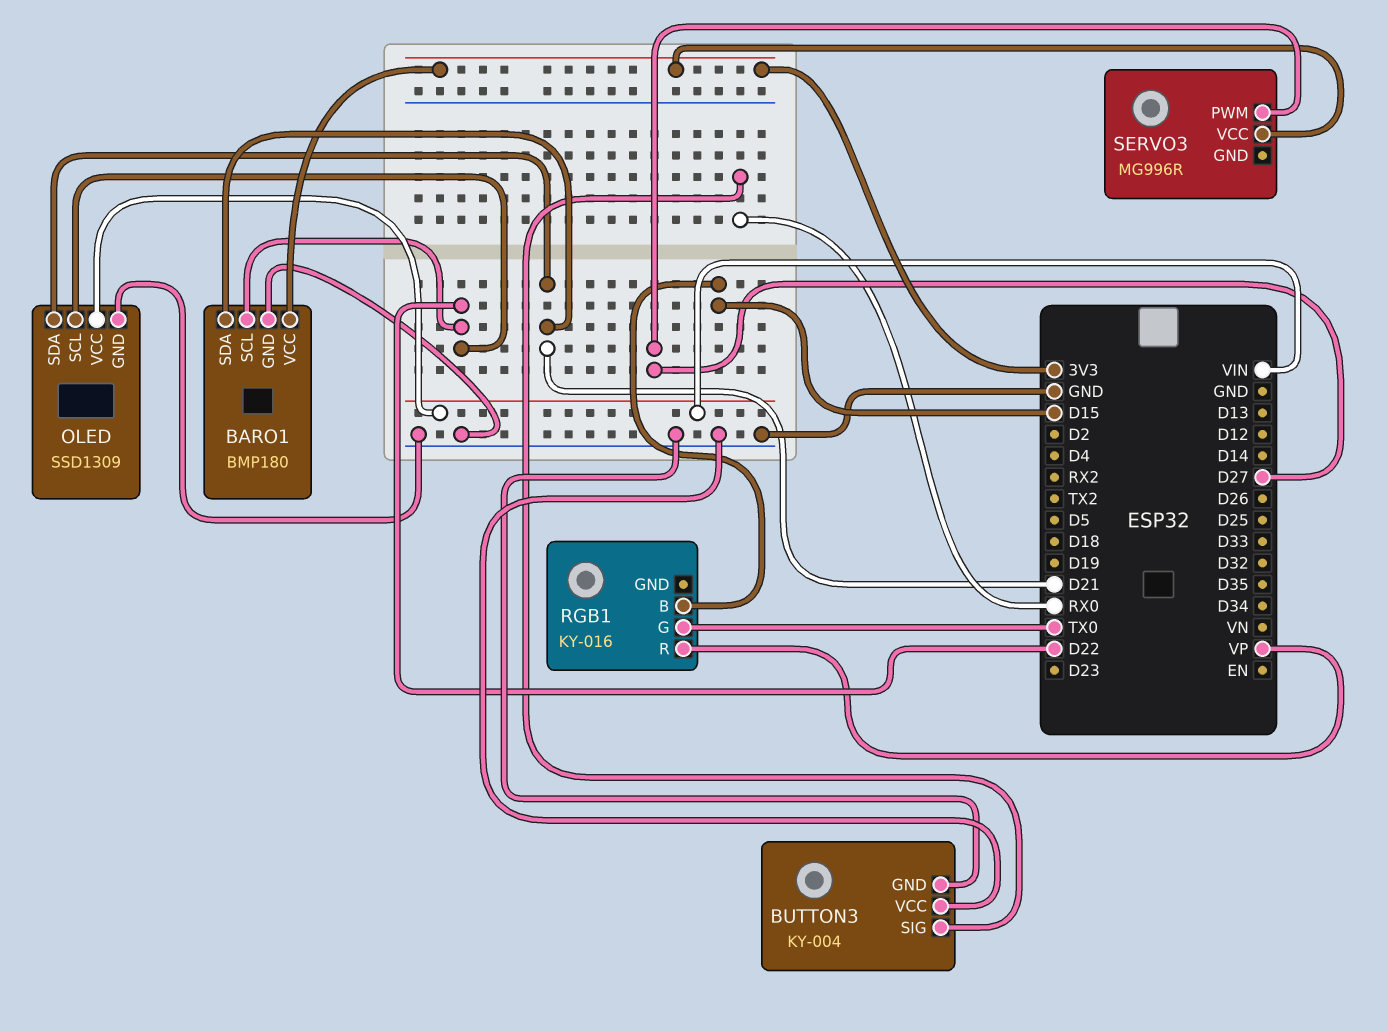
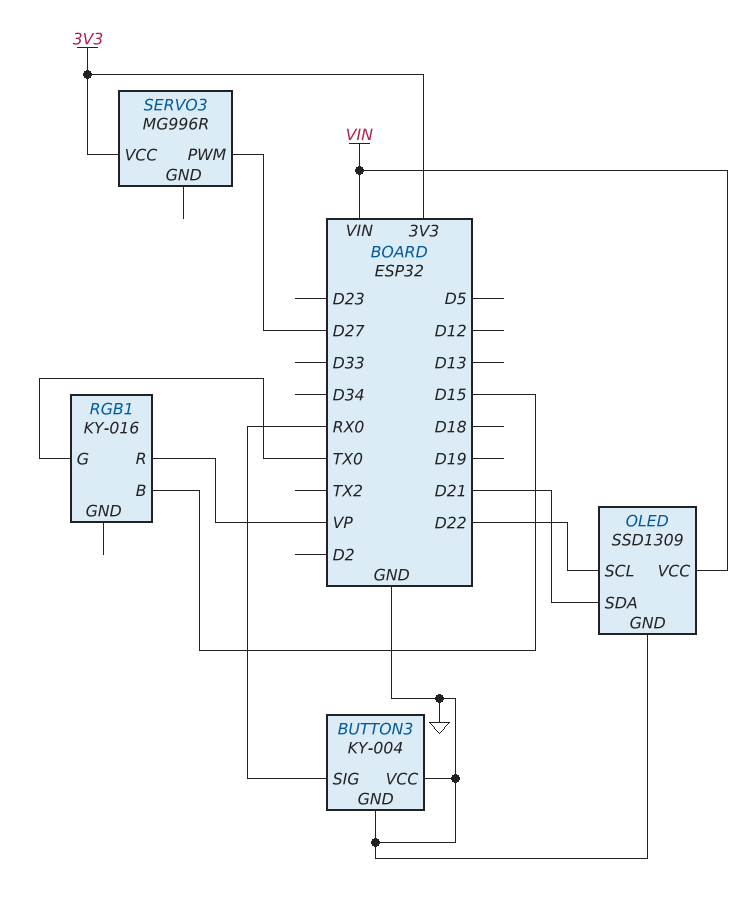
BARO1: BMP180 -> none
BARO1 pin GND: GND -> none
BARO1 pin SCL: D22 -> none
BARO1 pin SDA: D21 -> none
BARO1 pin VCC: 3V3 -> none

